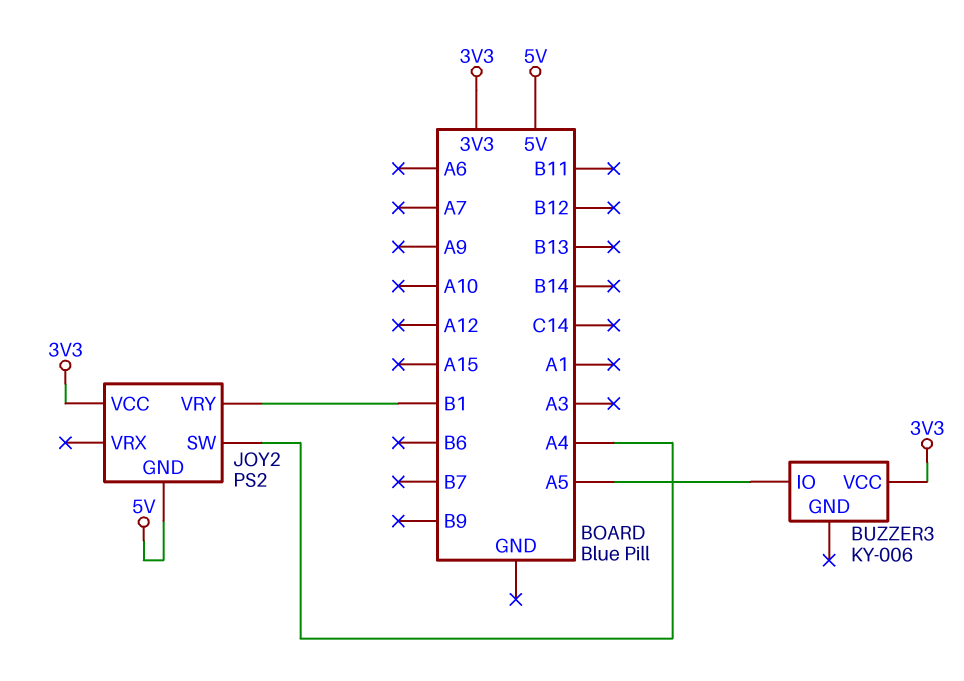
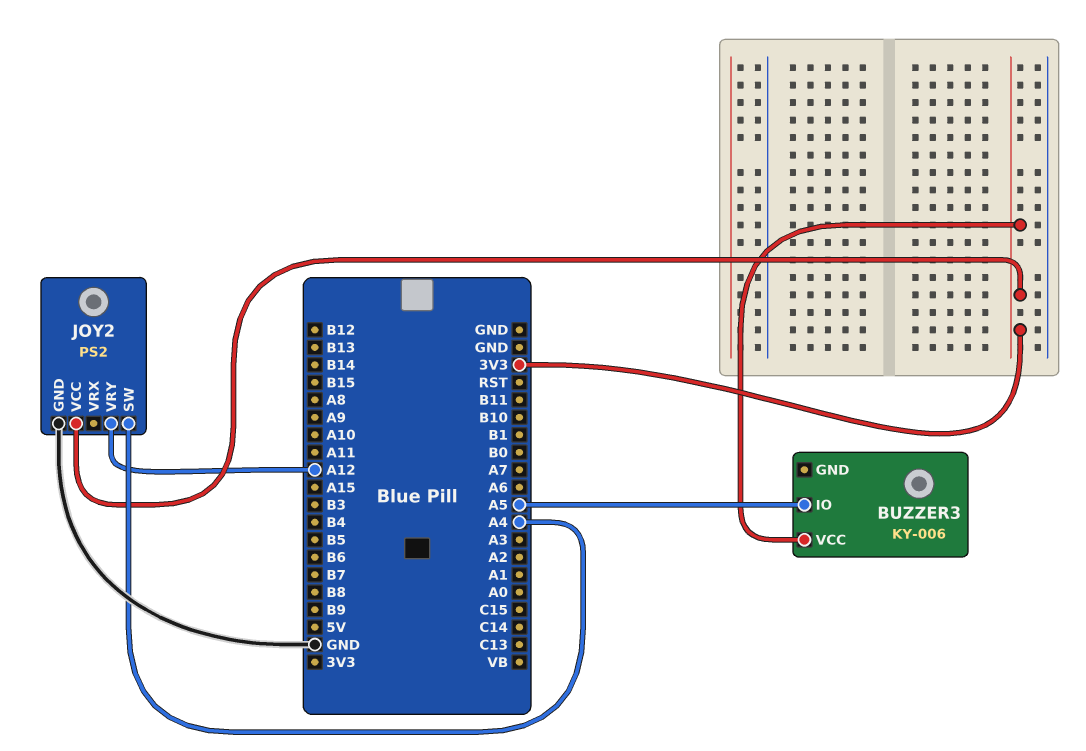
JOY2 pin GND: 5V -> GND
JOY2 pin VRY: B1 -> A12

